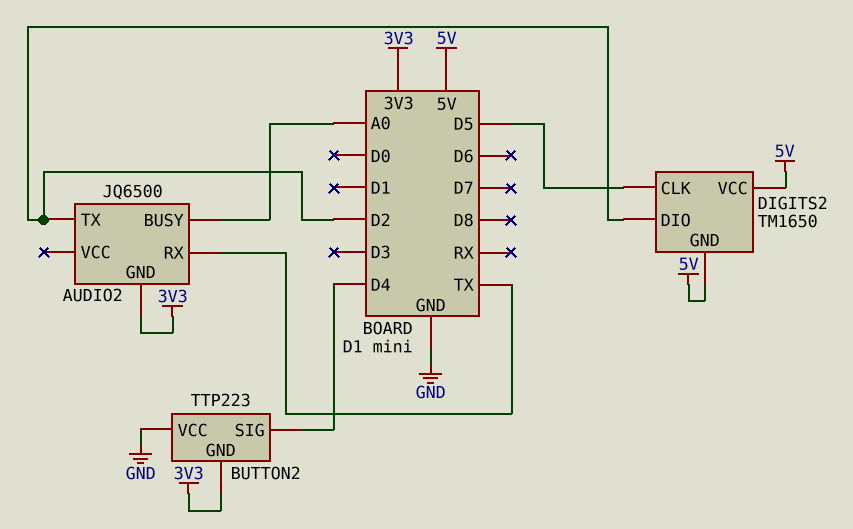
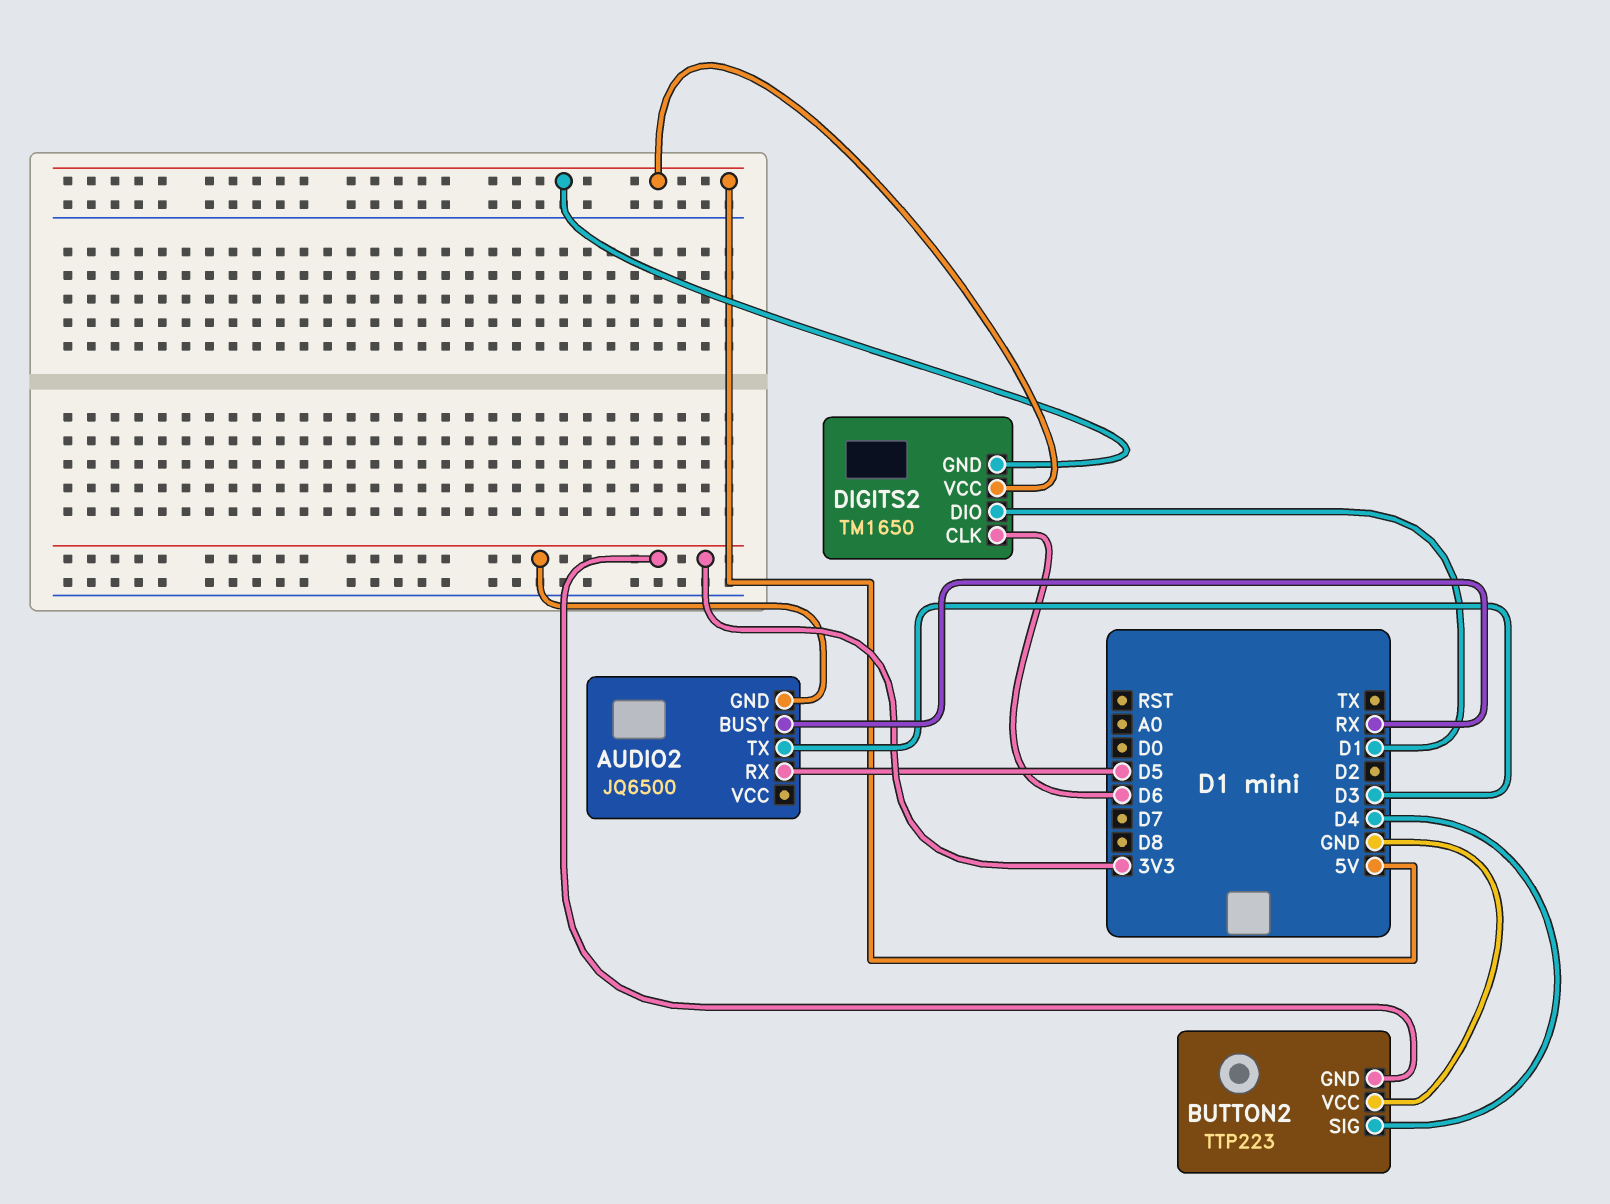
AUDIO2 pin BUSY: A0 -> RX
AUDIO2 pin RX: TX -> D5
AUDIO2 pin TX: D2 -> D3
DIGITS2 pin CLK: D5 -> D6
DIGITS2 pin DIO: D2 -> D1

